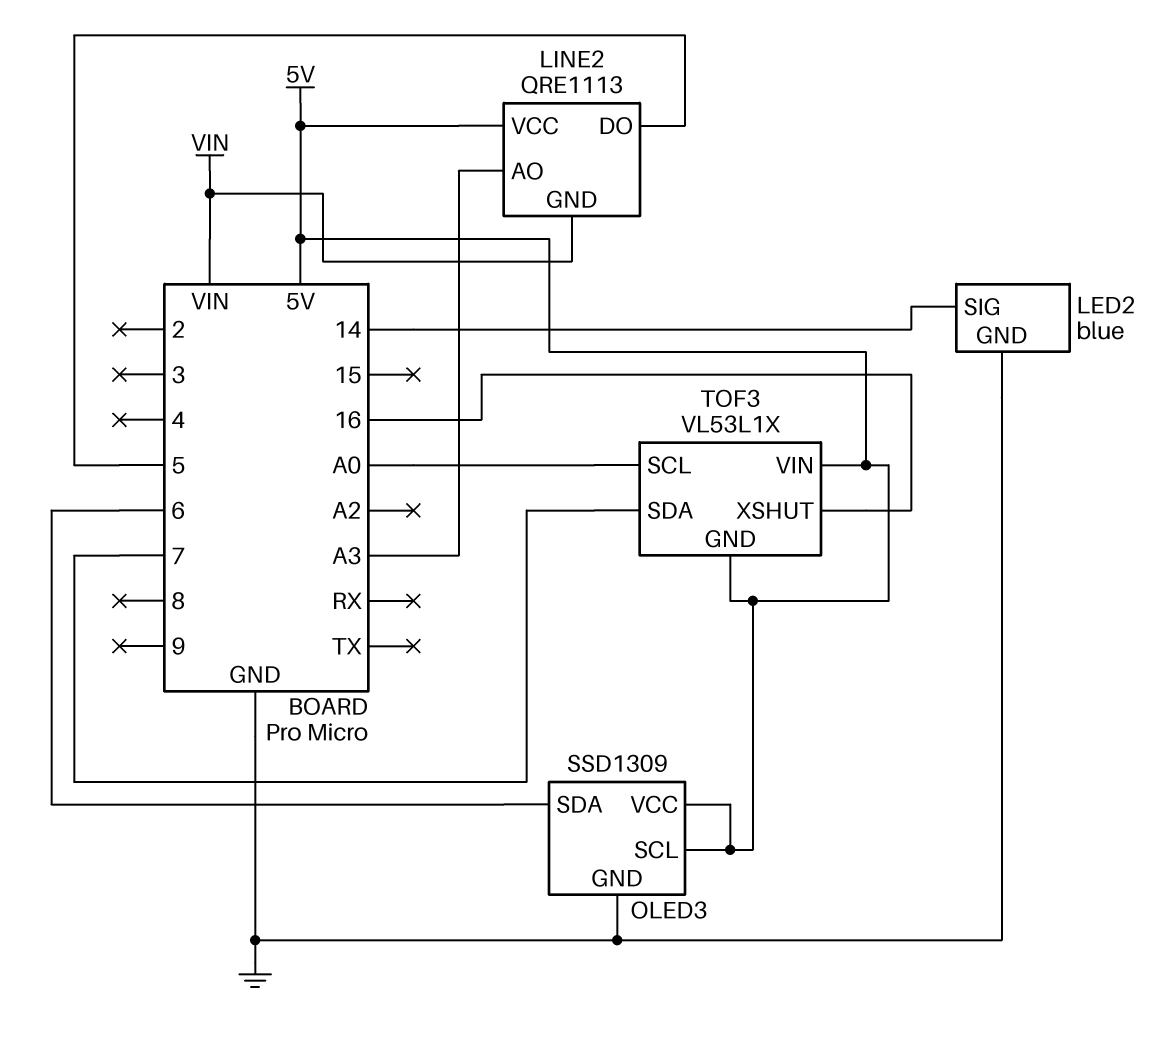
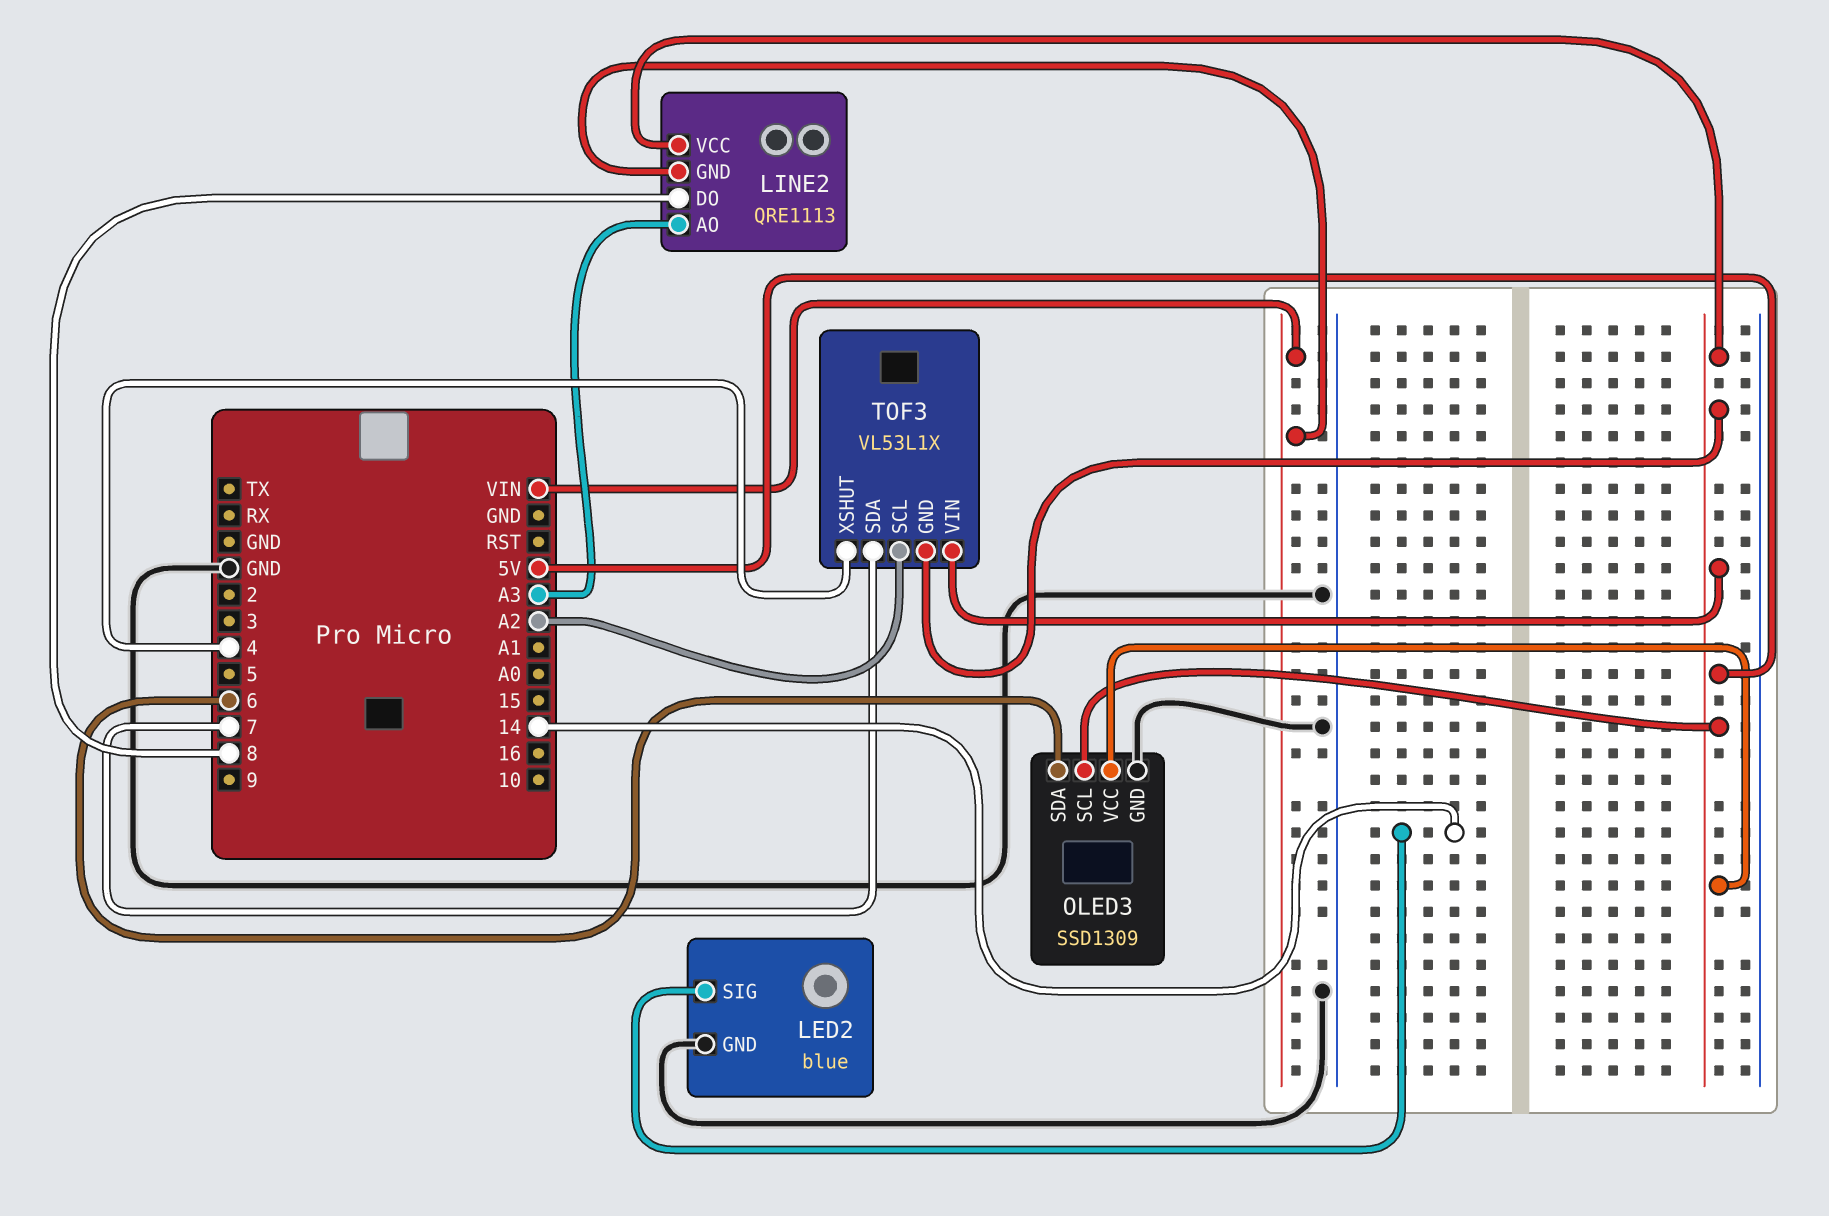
LINE2 pin DO: 5 -> 8
TOF3 pin SCL: A0 -> A2
TOF3 pin XSHUT: 16 -> 4

